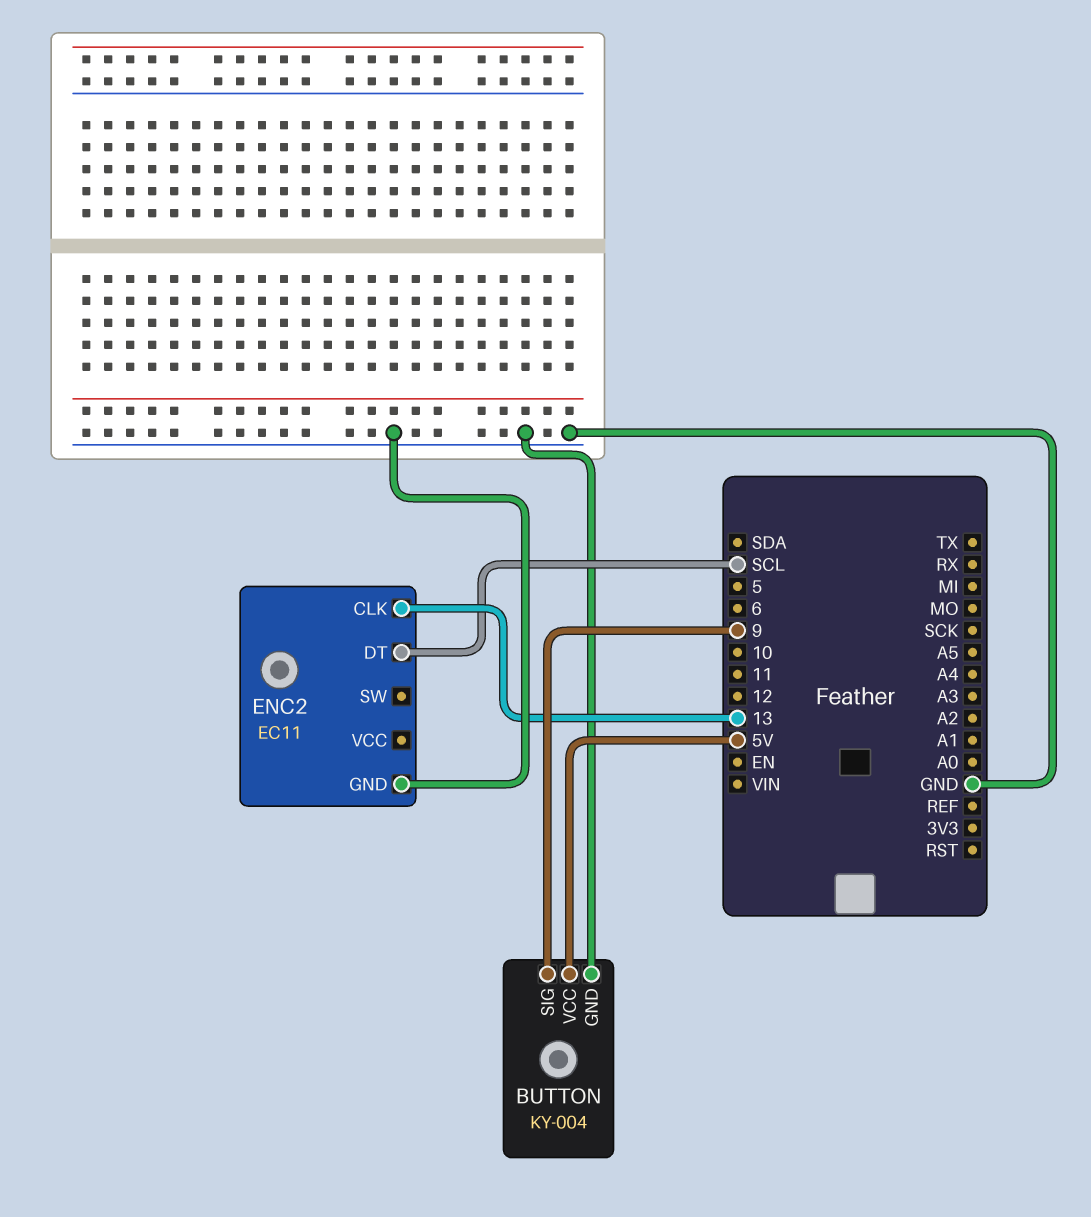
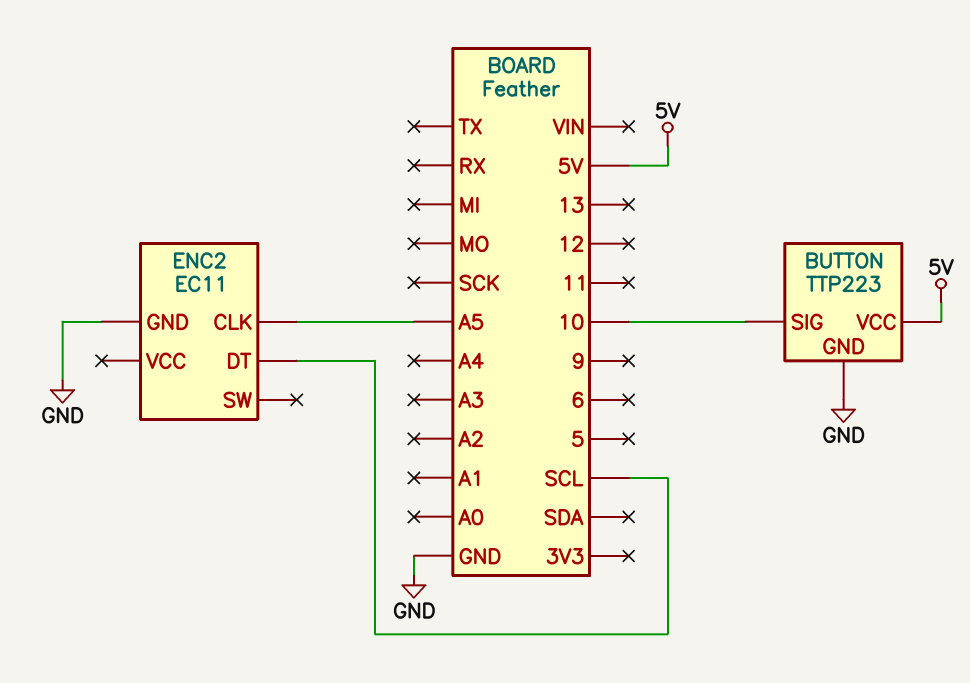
BUTTON: KY-004 -> TTP223
BUTTON pin SIG: 9 -> 10
ENC2 pin CLK: 13 -> A5

